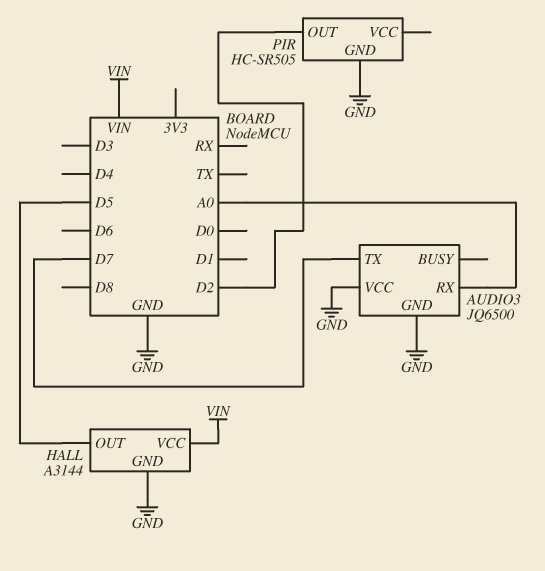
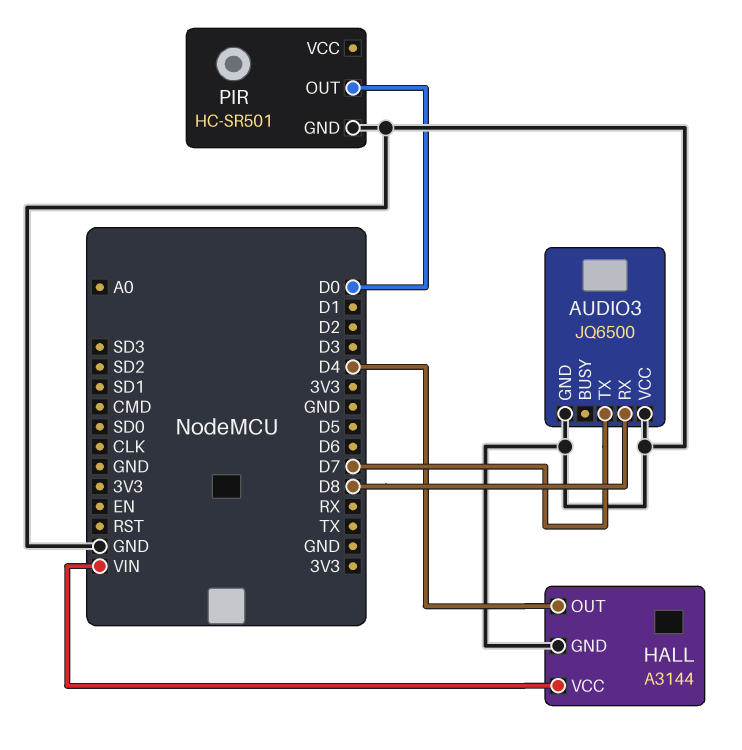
AUDIO3 pin RX: A0 -> D8
HALL pin OUT: D5 -> D4
PIR: HC-SR505 -> HC-SR501
PIR pin OUT: D2 -> D0

